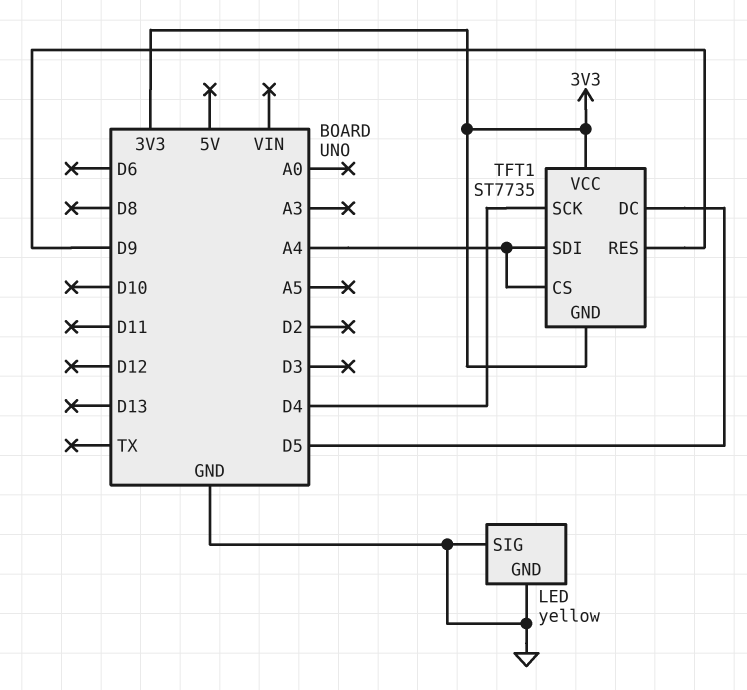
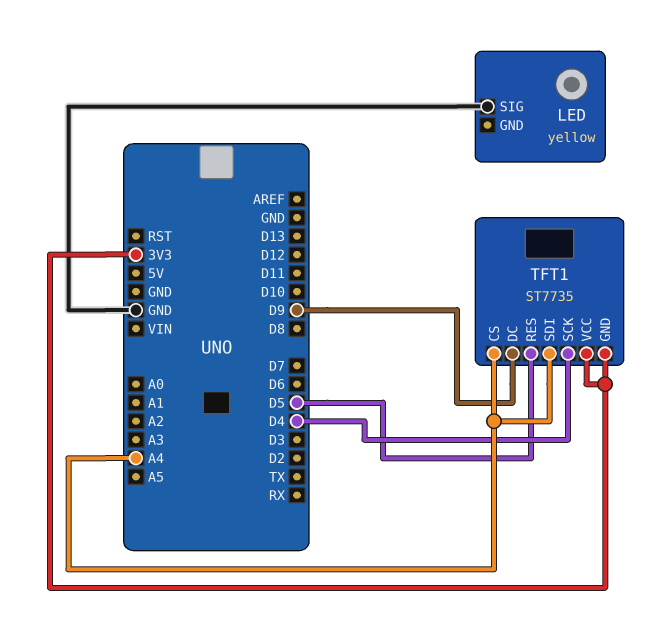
LED pin GND: GND -> none
TFT1 pin DC: D5 -> D9
TFT1 pin RES: D9 -> D5

